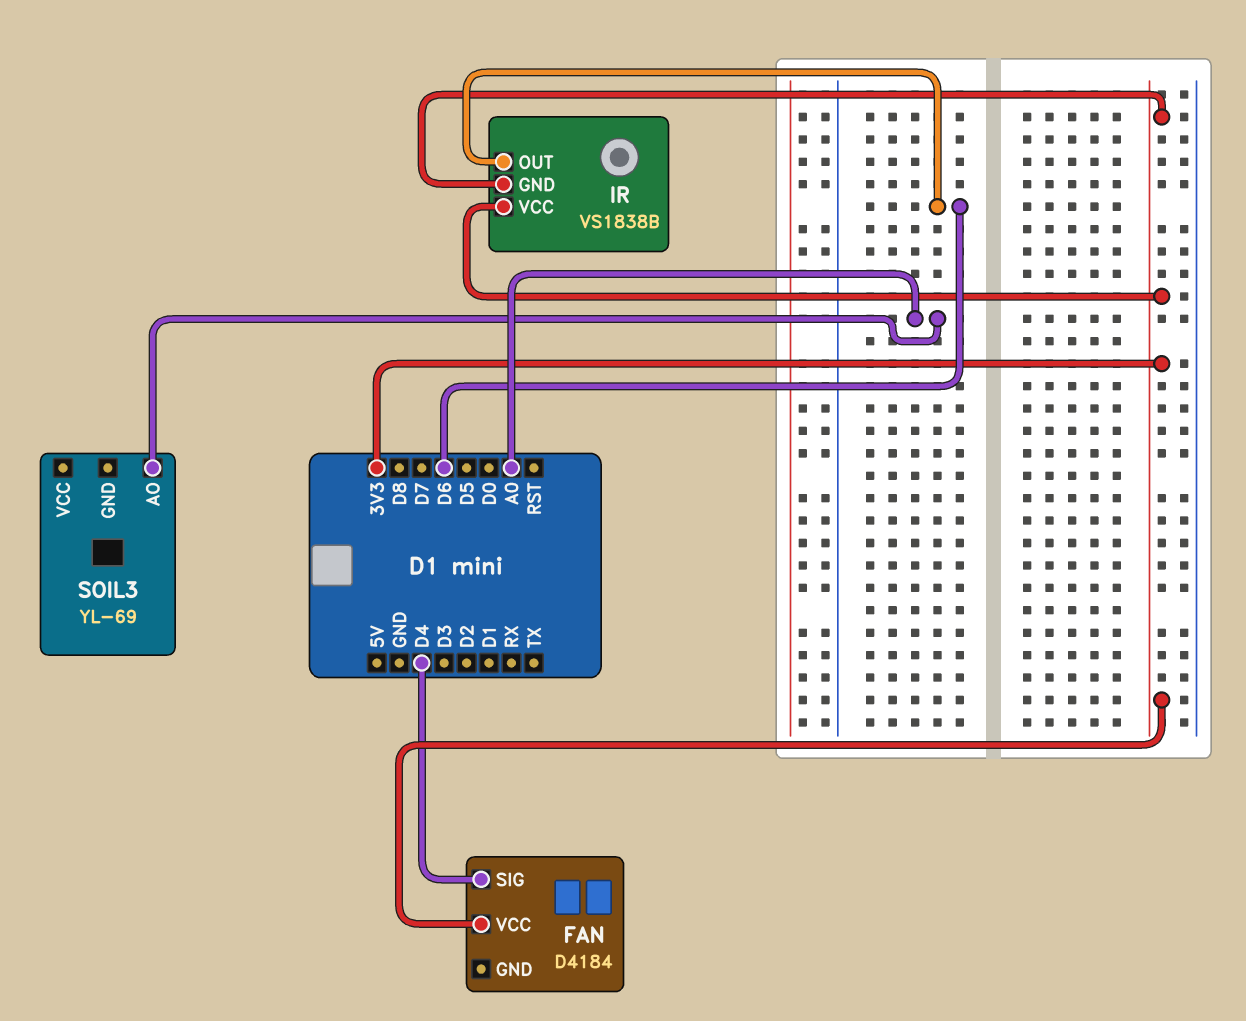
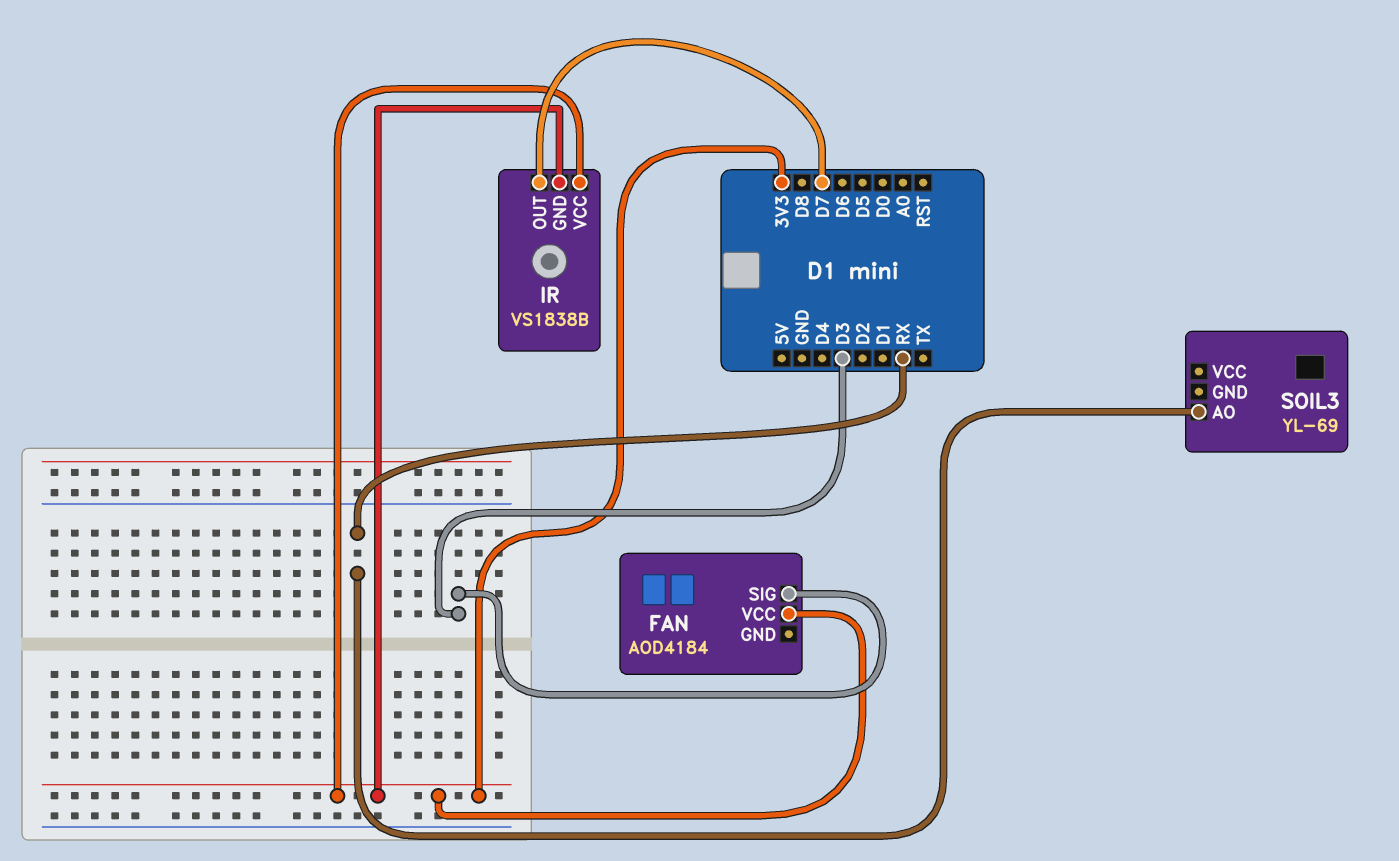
FAN: D4184 -> AOD4184
FAN pin SIG: D4 -> D3
IR pin OUT: D6 -> D7
SOIL3 pin AO: A0 -> RX

